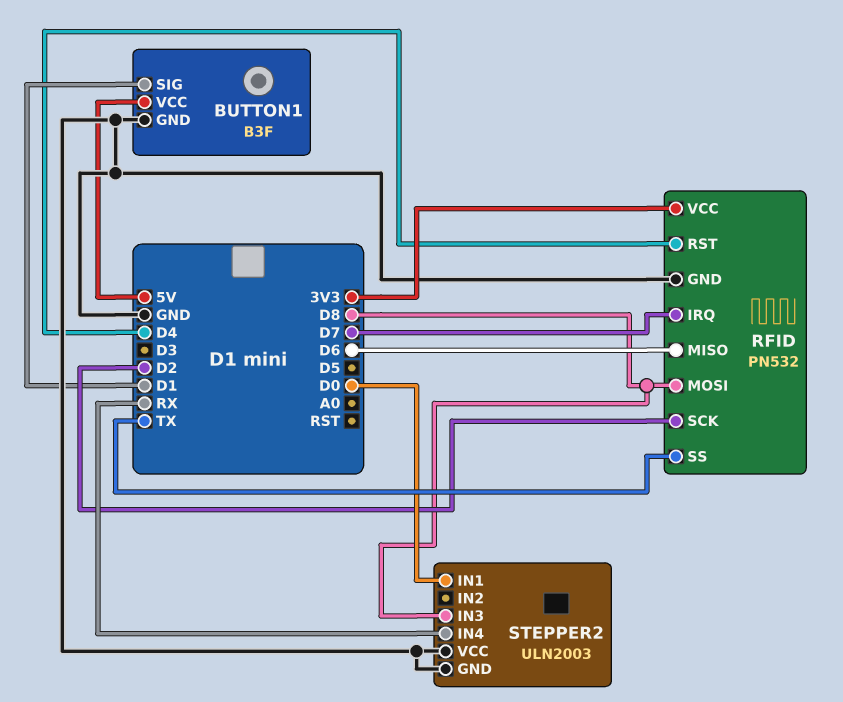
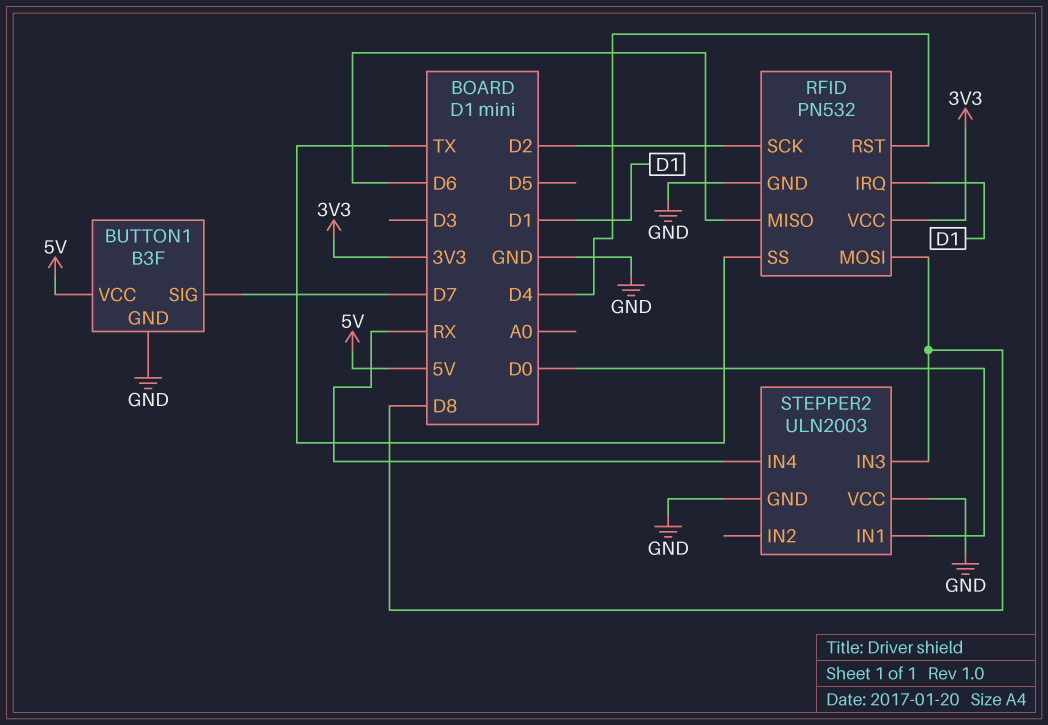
BUTTON1 pin SIG: D1 -> D7
RFID pin IRQ: D7 -> D1

